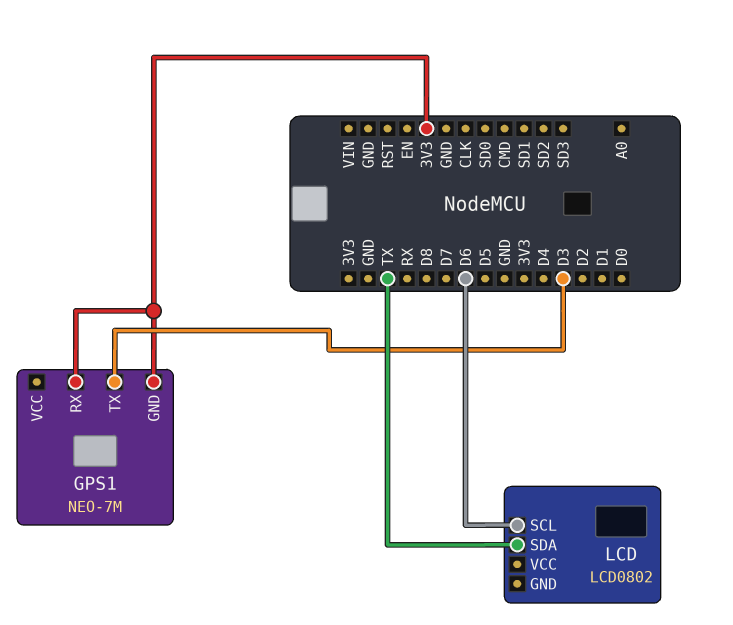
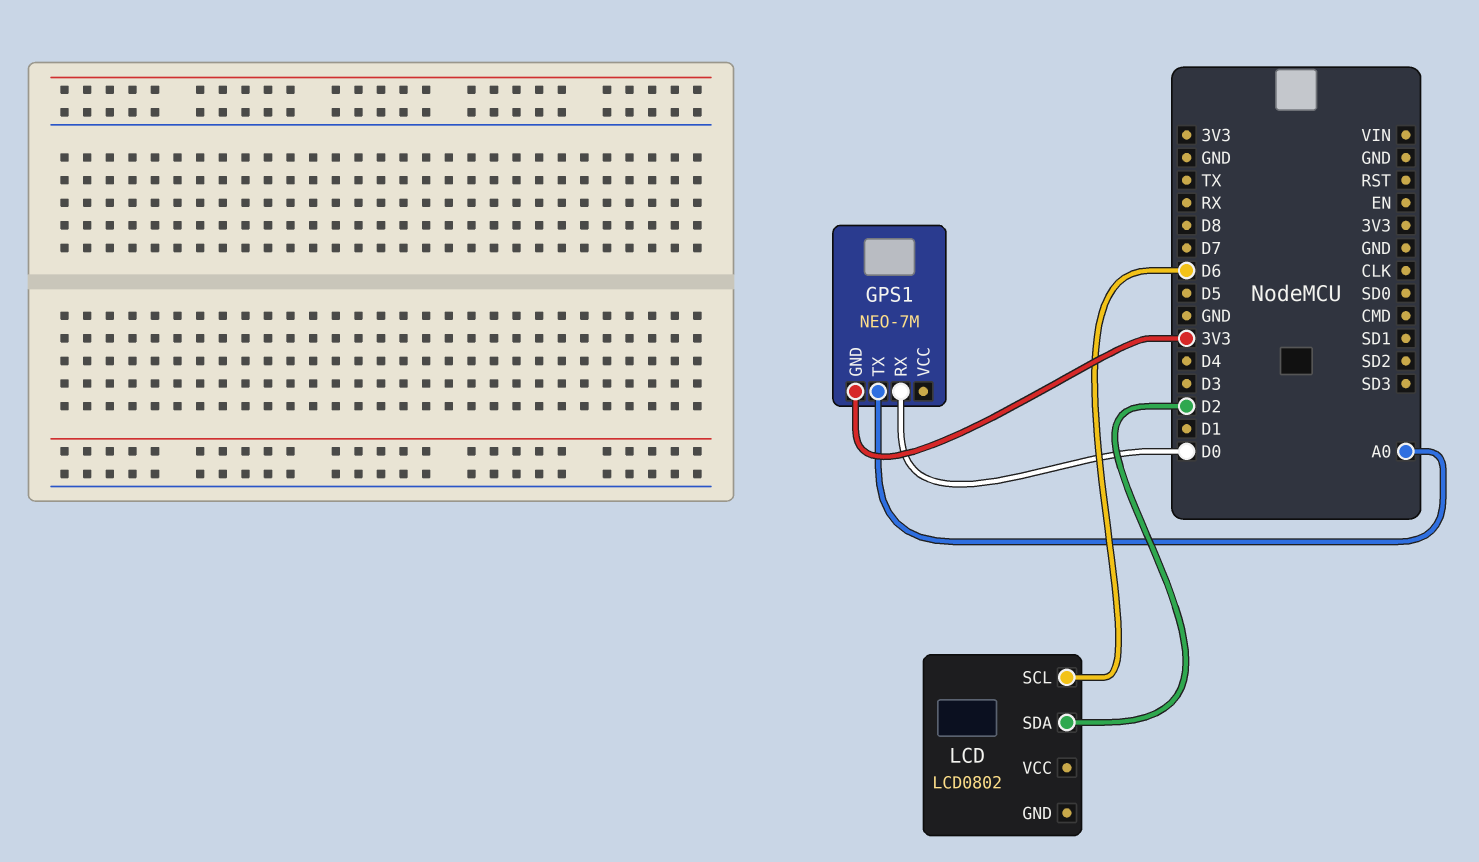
GPS1 pin RX: 3V3 -> D0
GPS1 pin TX: D3 -> A0
LCD pin SDA: TX -> D2

